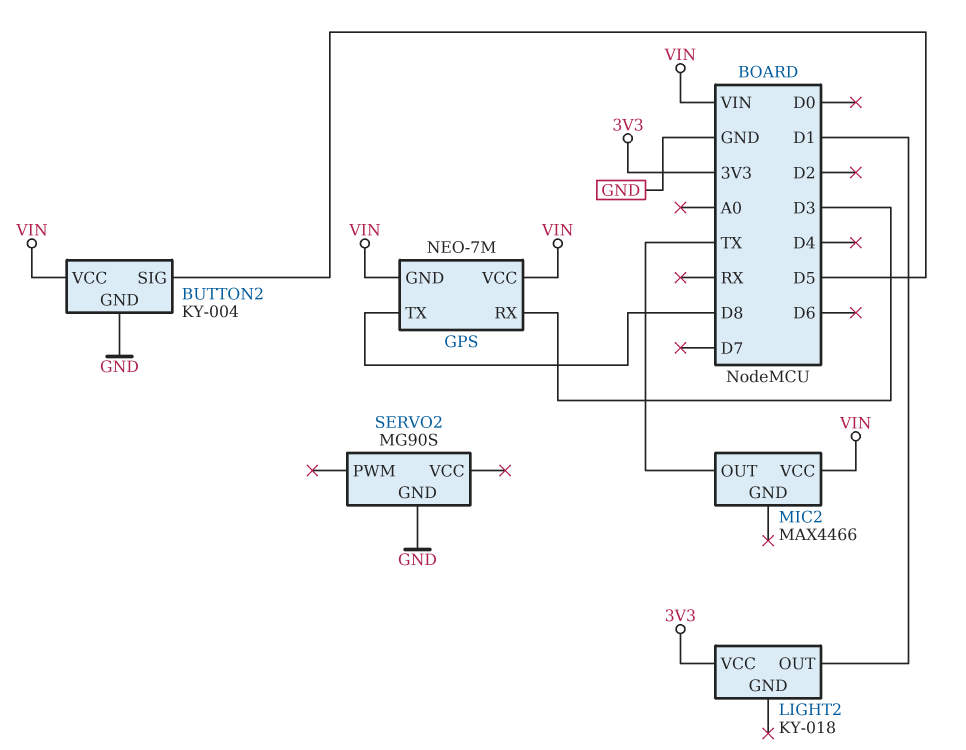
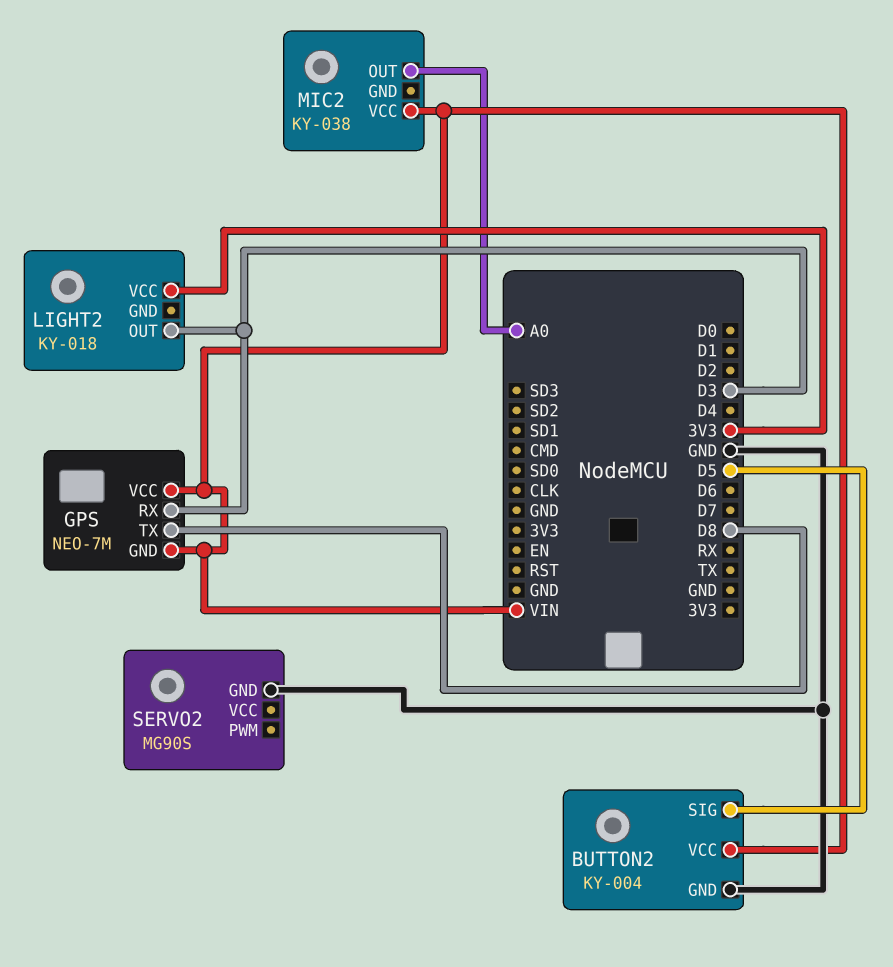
LIGHT2 pin OUT: D1 -> D3
MIC2: MAX4466 -> KY-038
MIC2 pin OUT: TX -> A0

